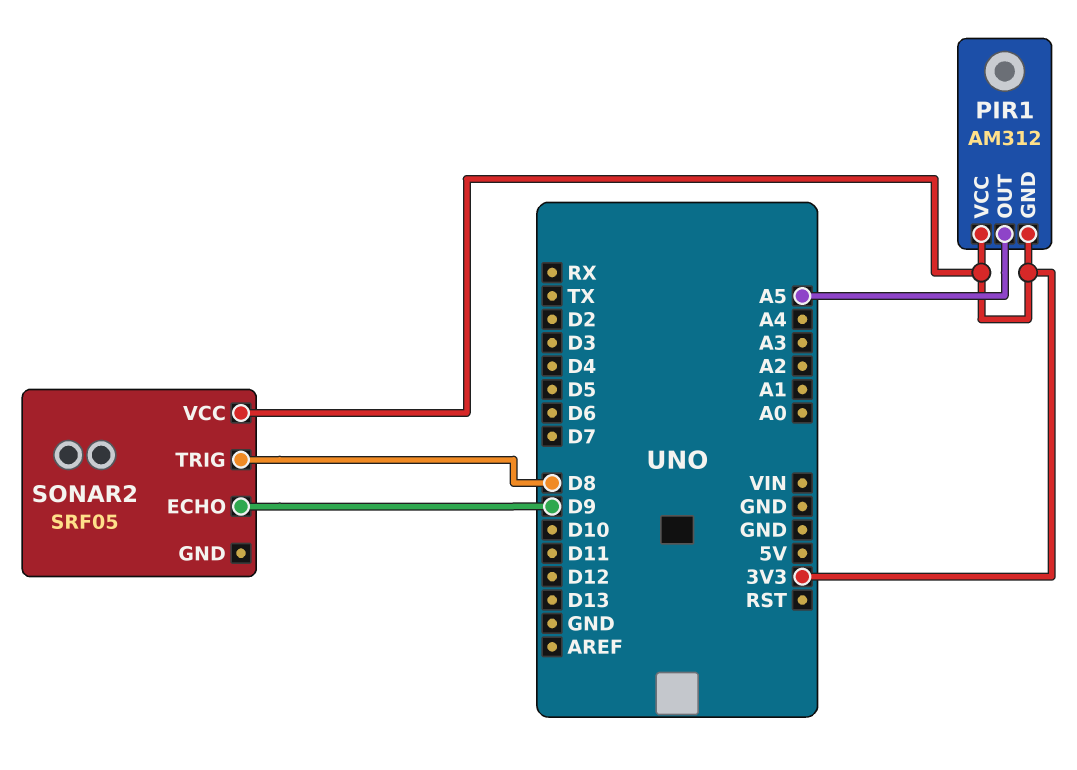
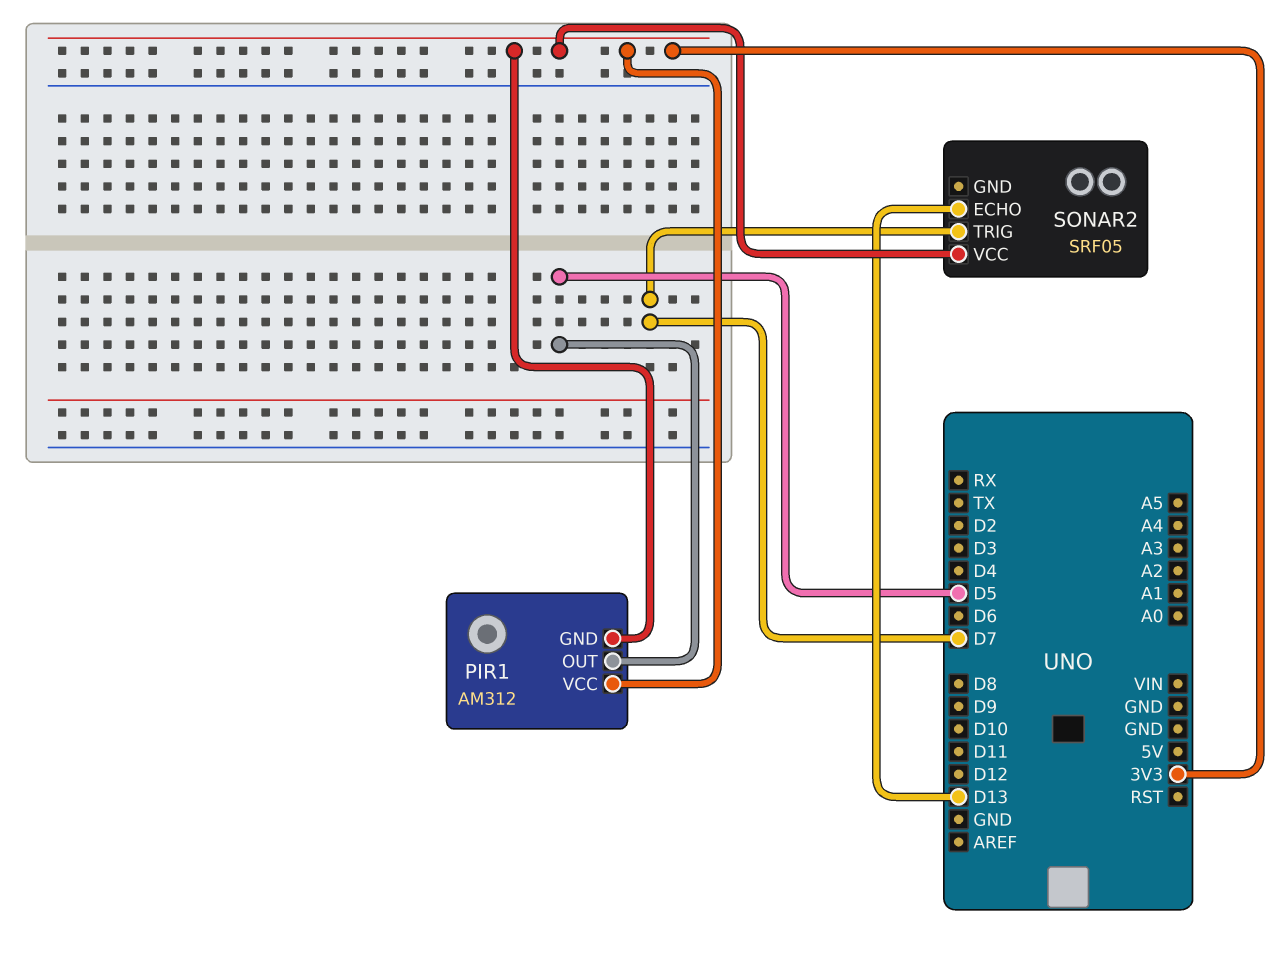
PIR1 pin OUT: A5 -> D5
SONAR2 pin ECHO: D9 -> D13
SONAR2 pin TRIG: D8 -> D7

